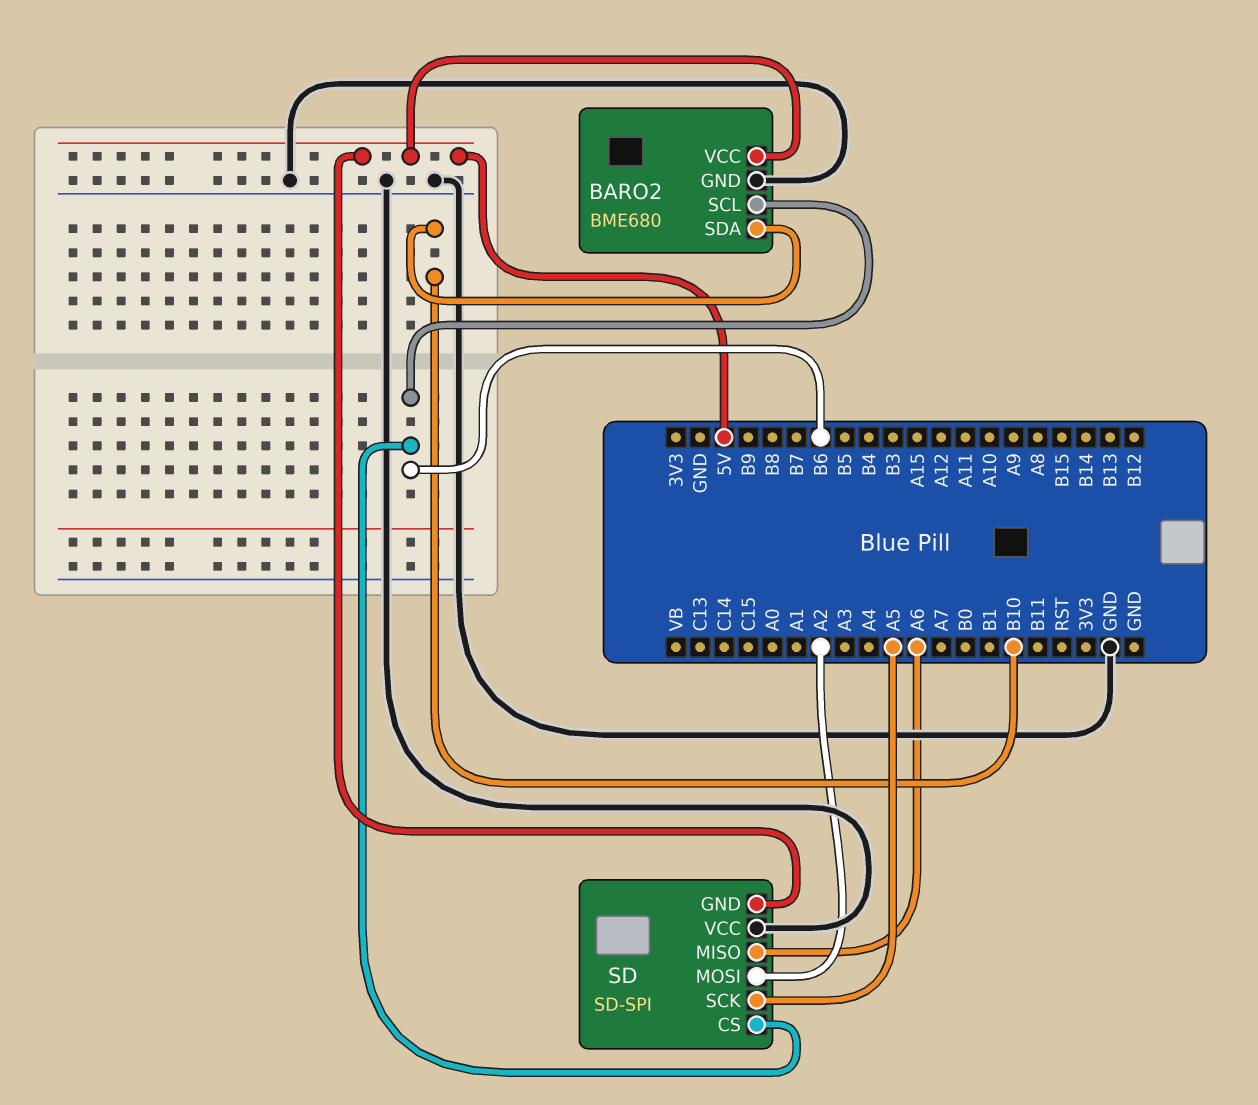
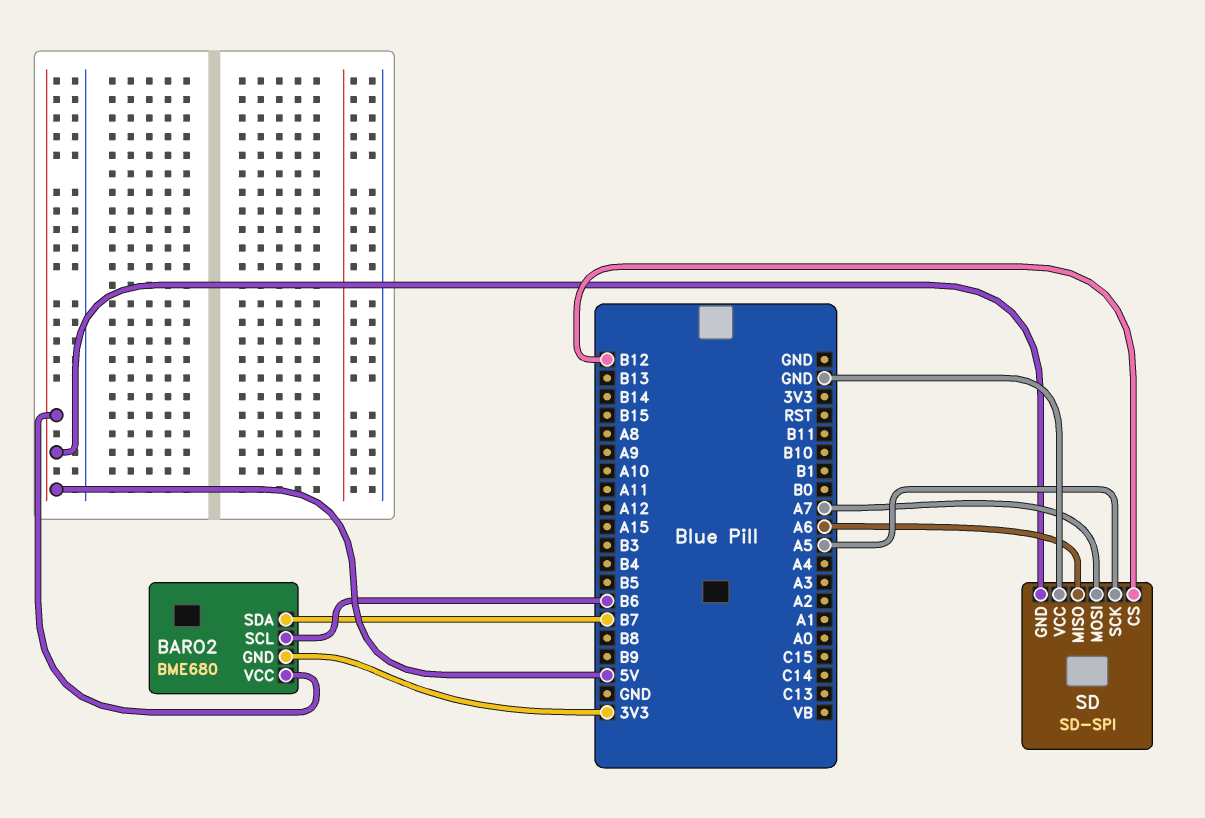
BARO2 pin GND: GND -> 3V3
BARO2 pin SDA: B10 -> B7
SD pin CS: B6 -> B12
SD pin MOSI: A2 -> A7

